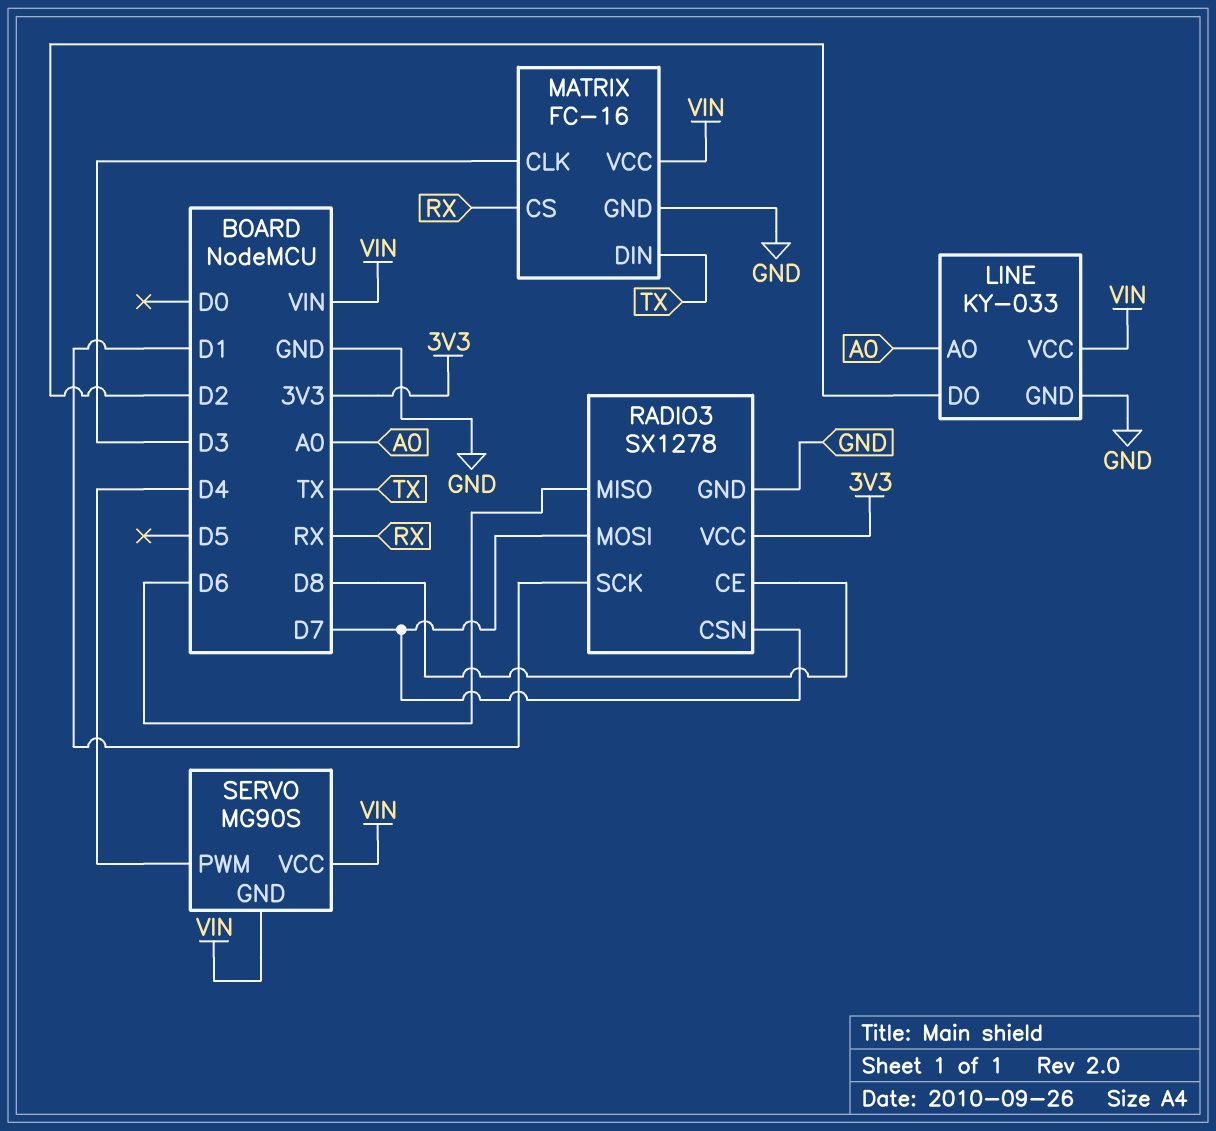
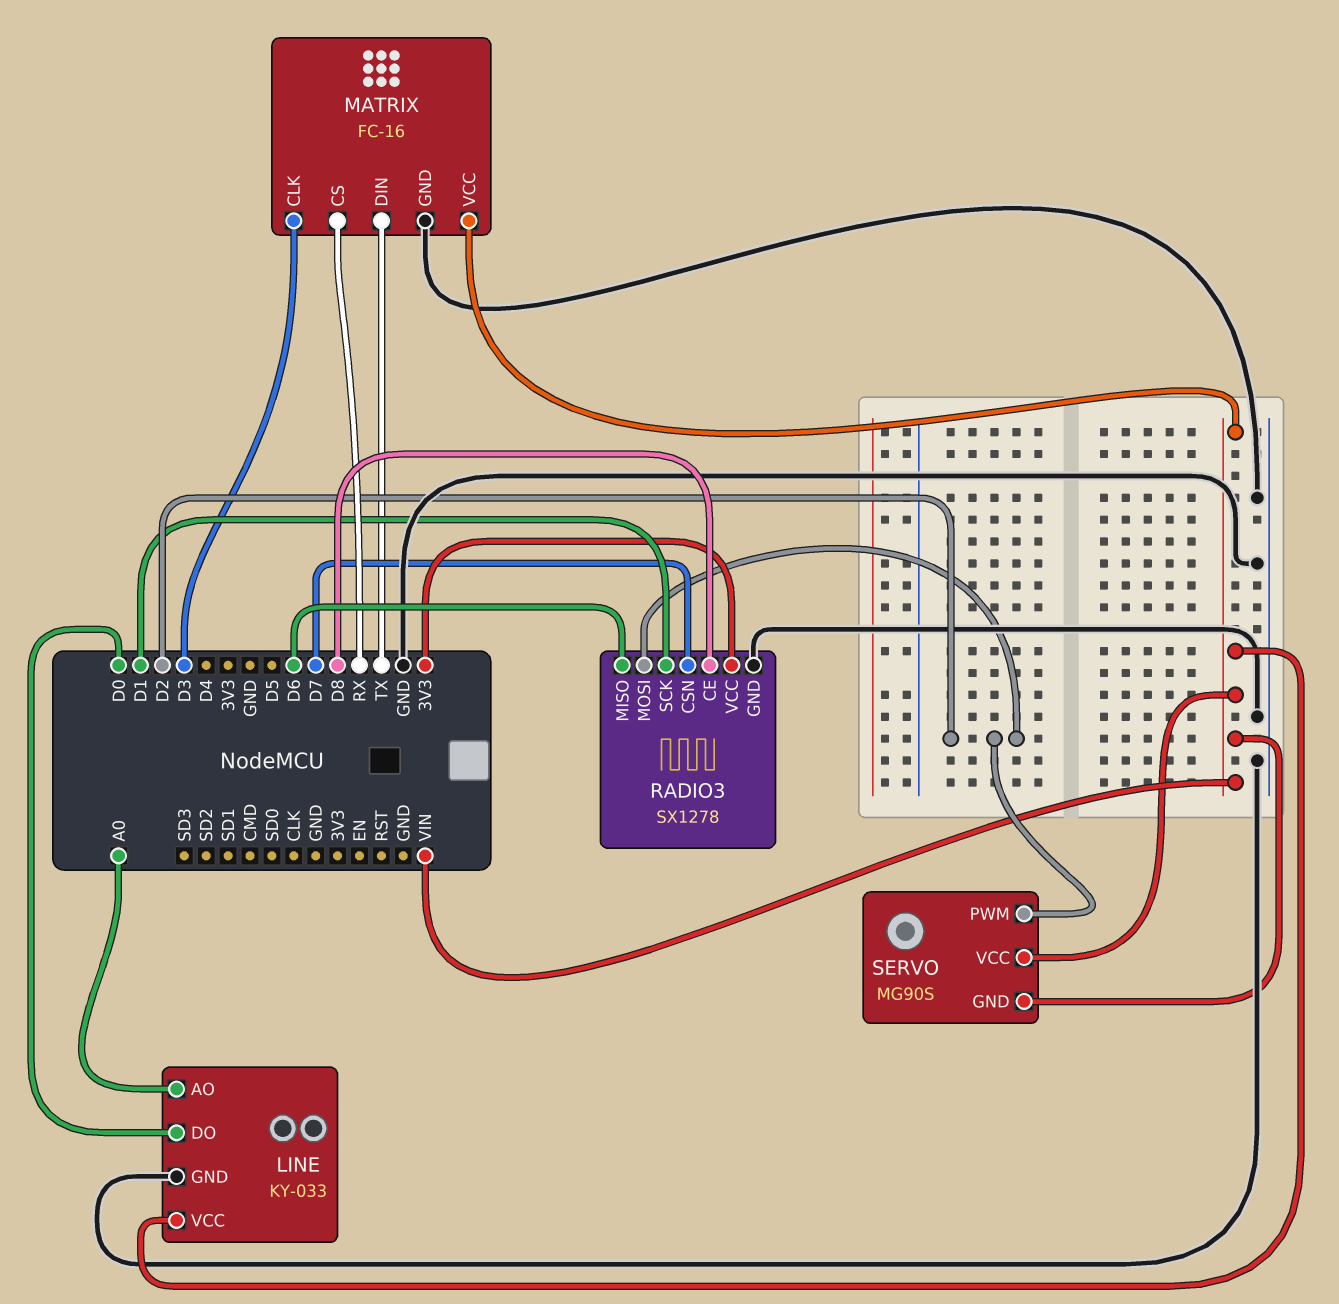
LINE pin DO: D2 -> D0
RADIO3 pin MOSI: D7 -> D2
SERVO pin PWM: D4 -> D2

